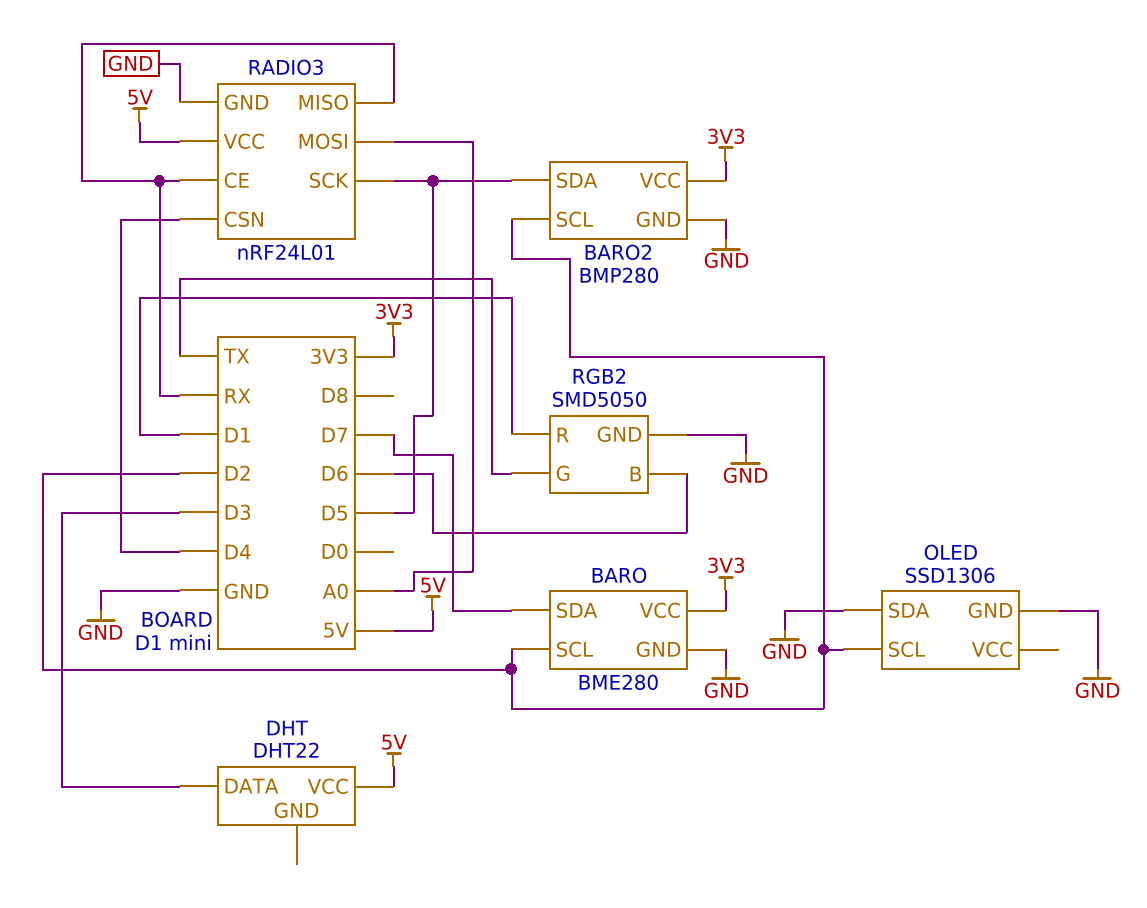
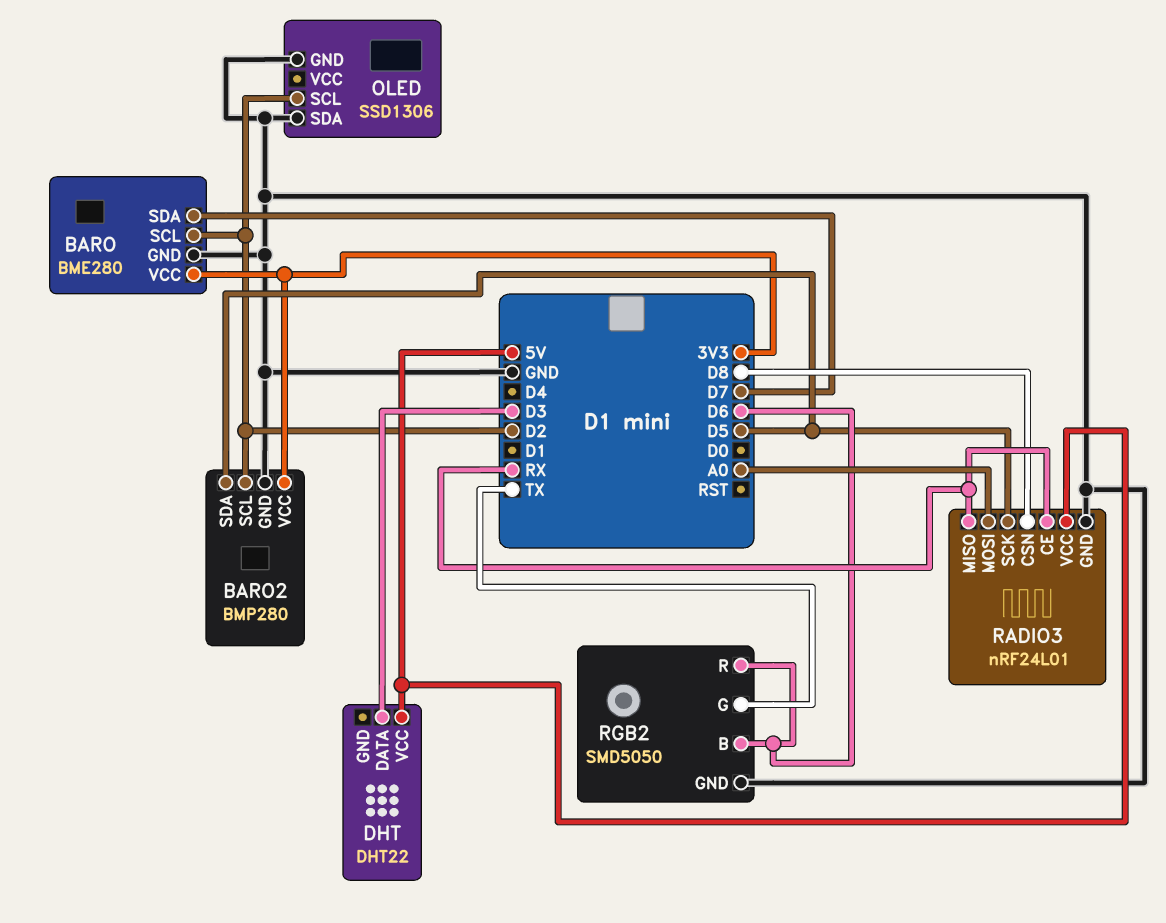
RADIO3 pin CSN: D4 -> D8
RGB2 pin R: D1 -> D6

